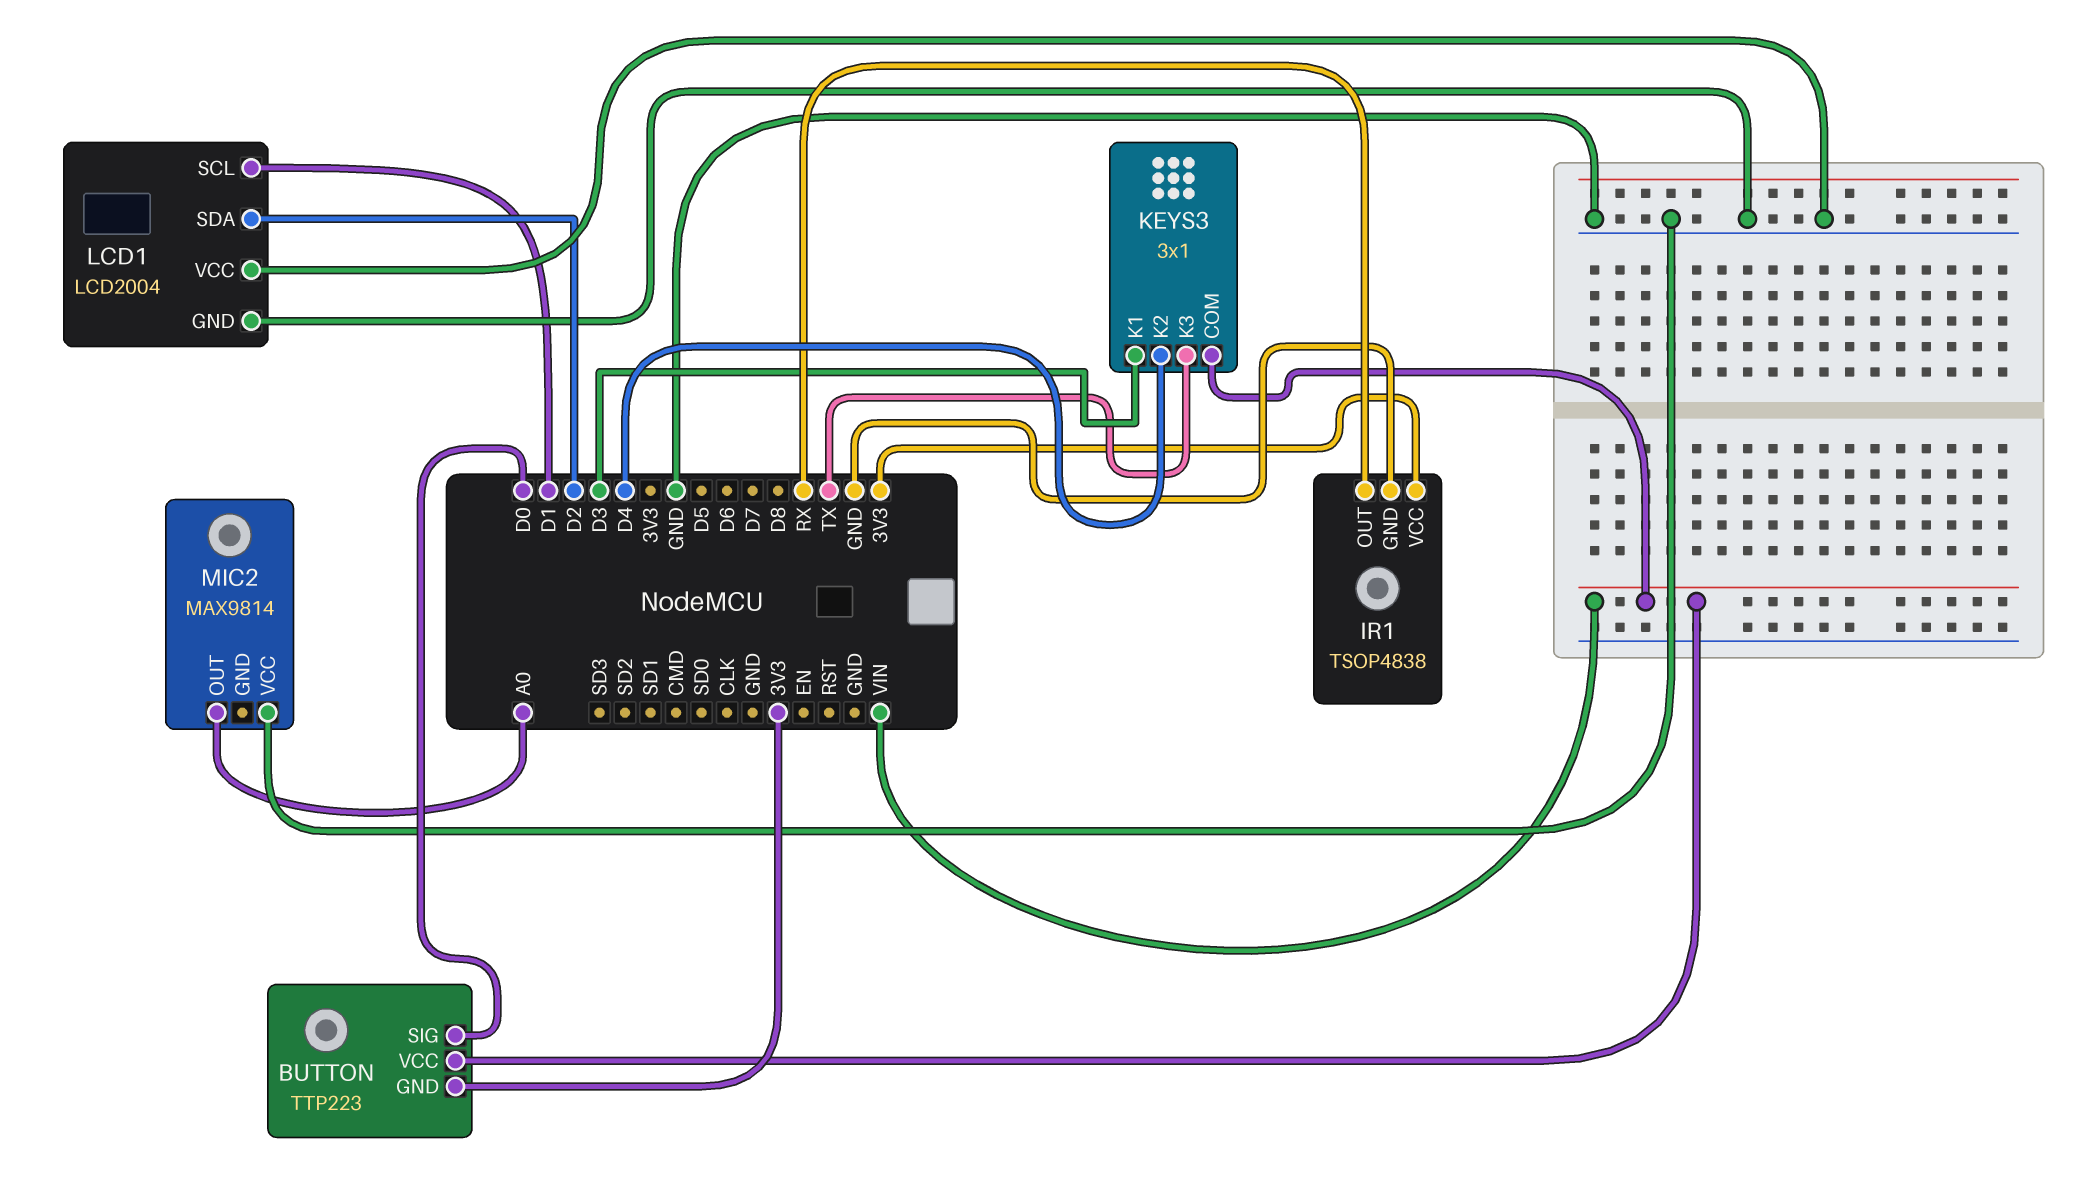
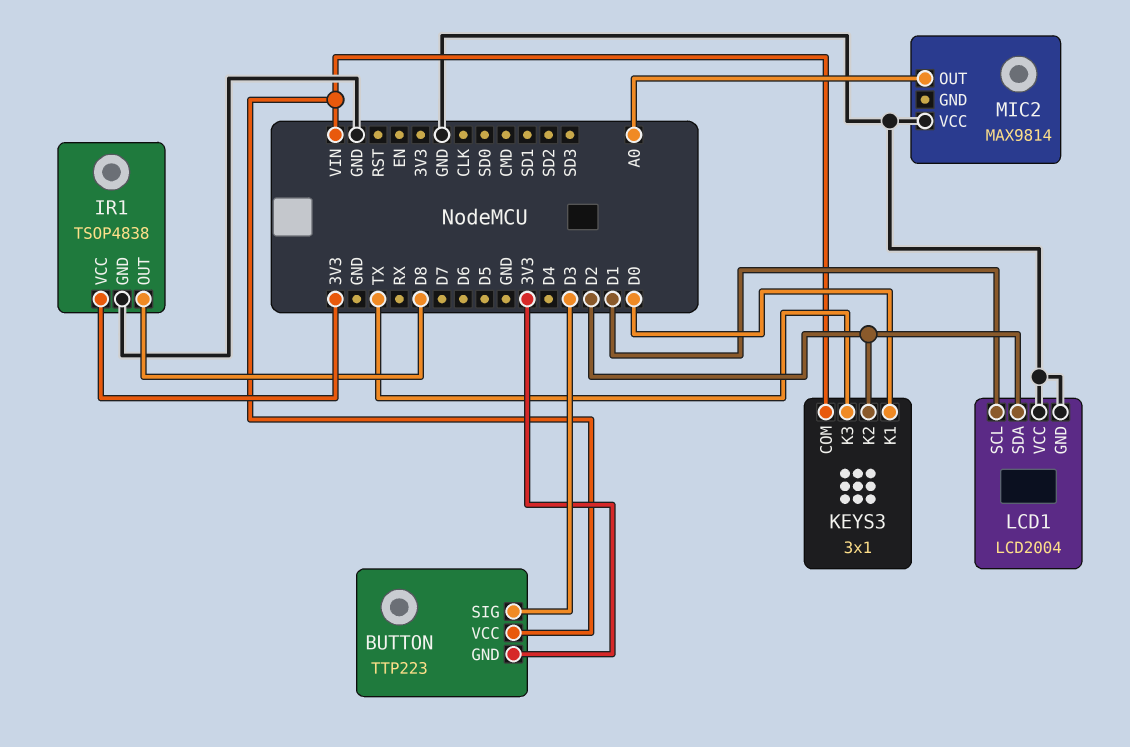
BUTTON pin SIG: D0 -> D3
IR1 pin OUT: RX -> D8
KEYS3 pin K1: D3 -> D0
KEYS3 pin K2: D4 -> D2

